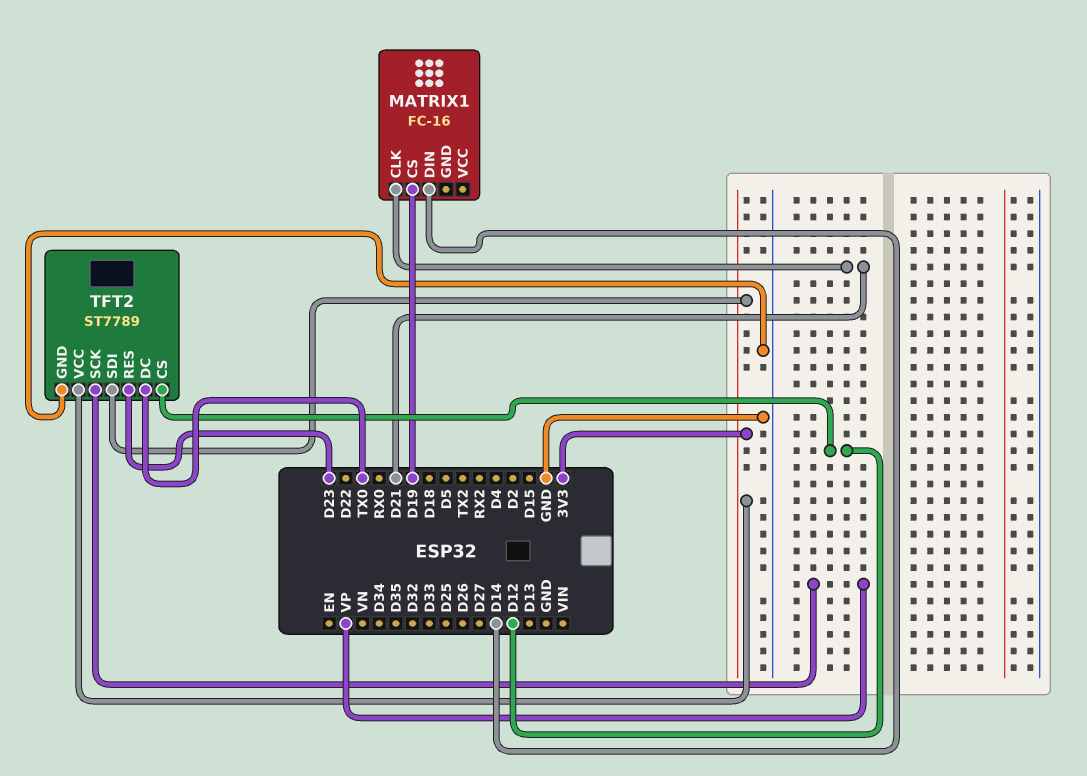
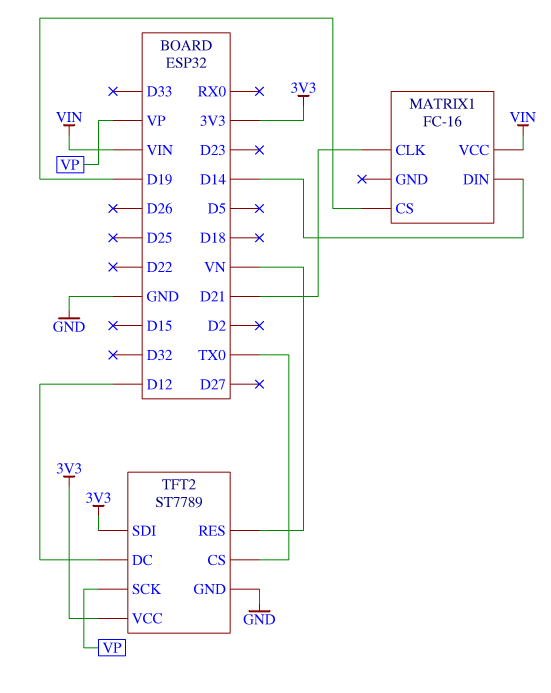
MATRIX1 pin VCC: none -> VIN
TFT2 pin CS: D12 -> TX0
TFT2 pin DC: TX0 -> D12
TFT2 pin RES: D23 -> VN

